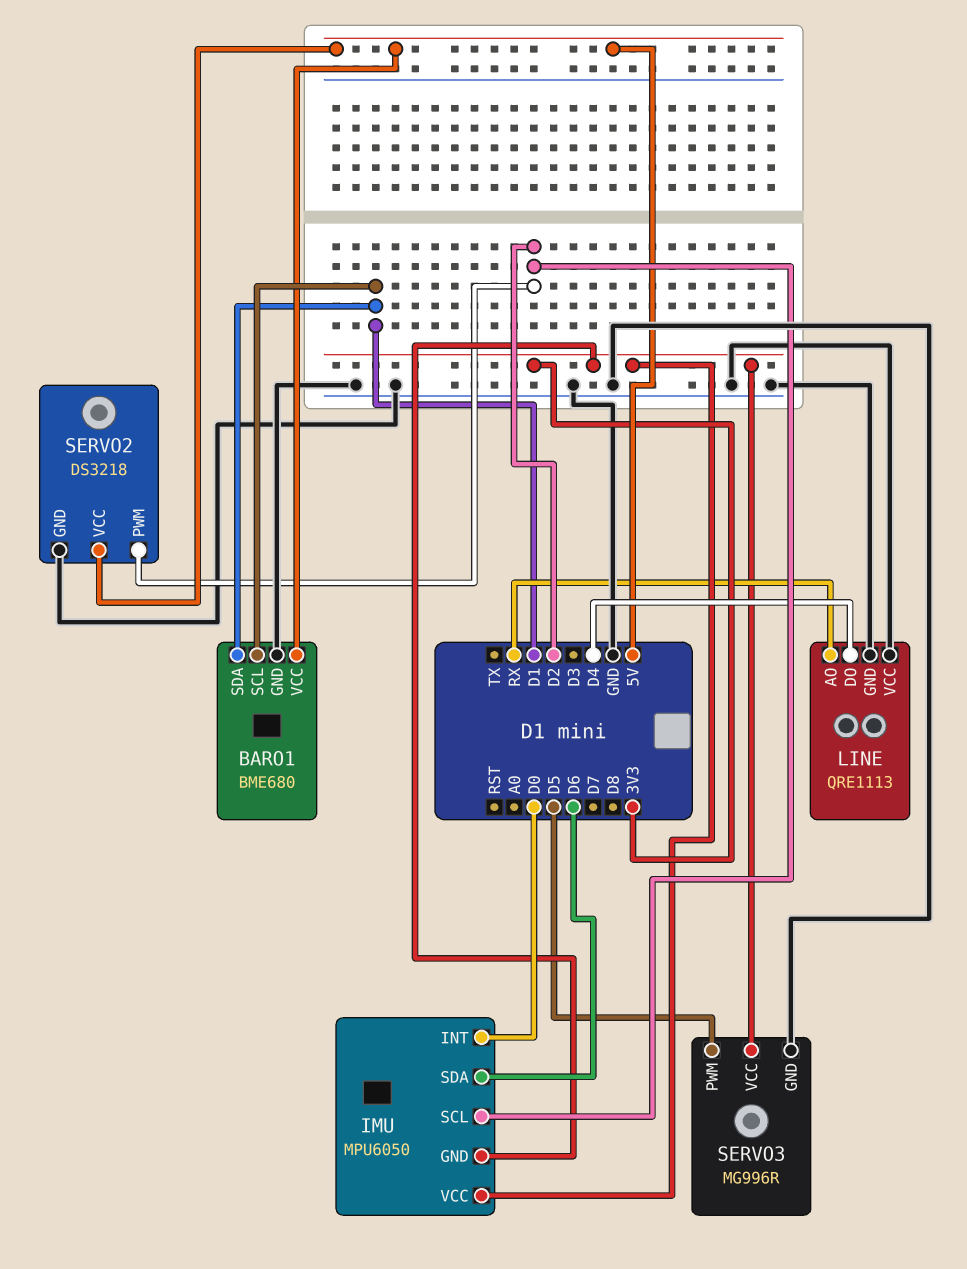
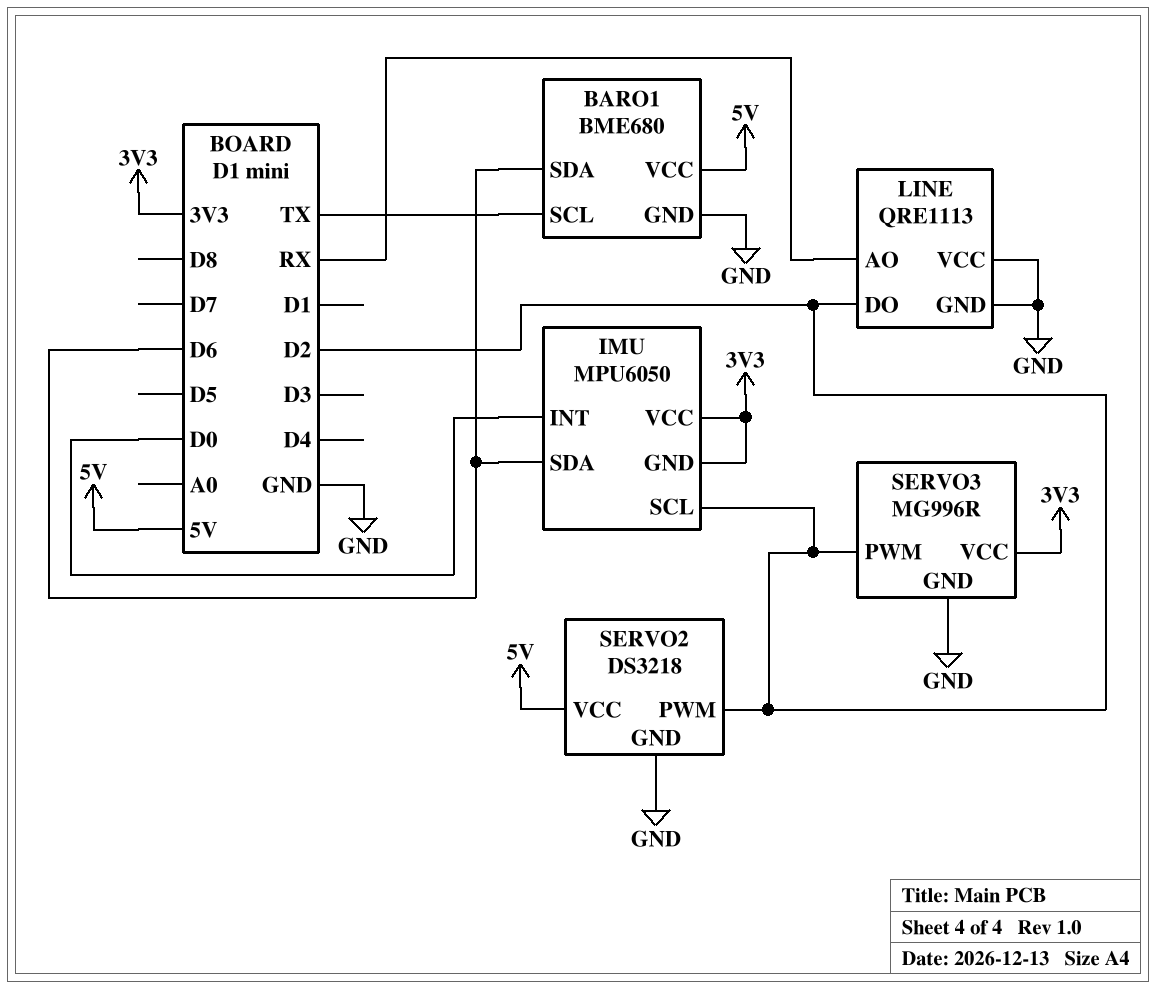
BARO1 pin SCL: D1 -> TX
BARO1 pin SDA: D1 -> D6
LINE pin DO: D4 -> D2
SERVO3 pin PWM: D5 -> D2

